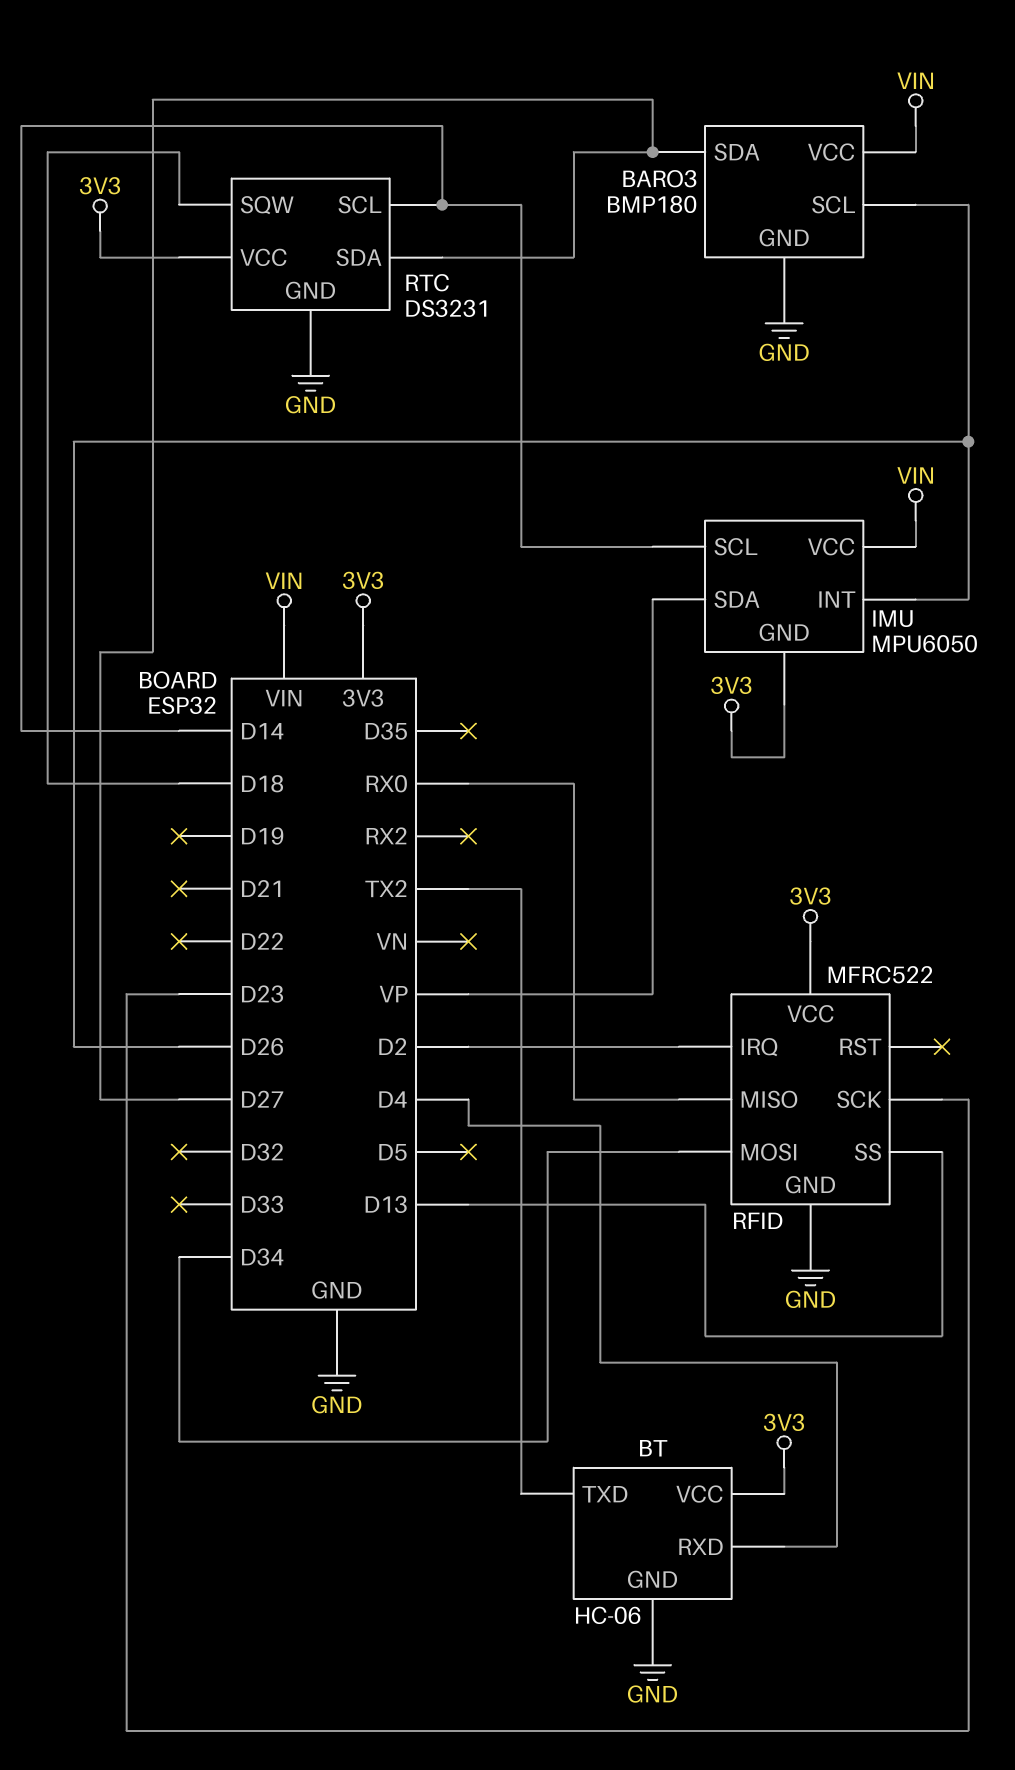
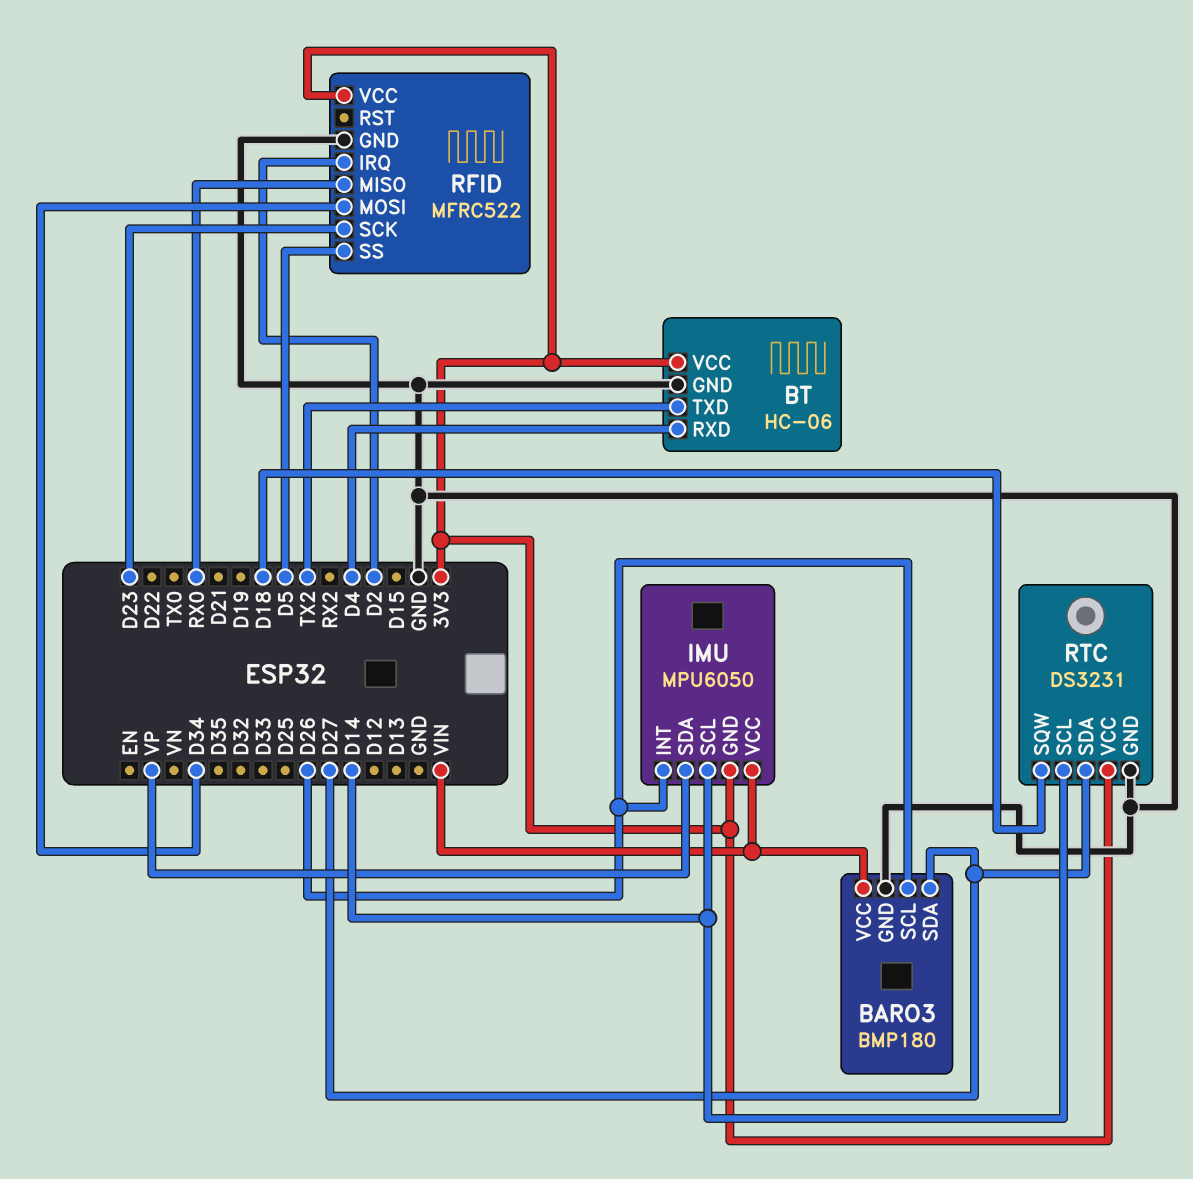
RFID pin SS: D13 -> D5

